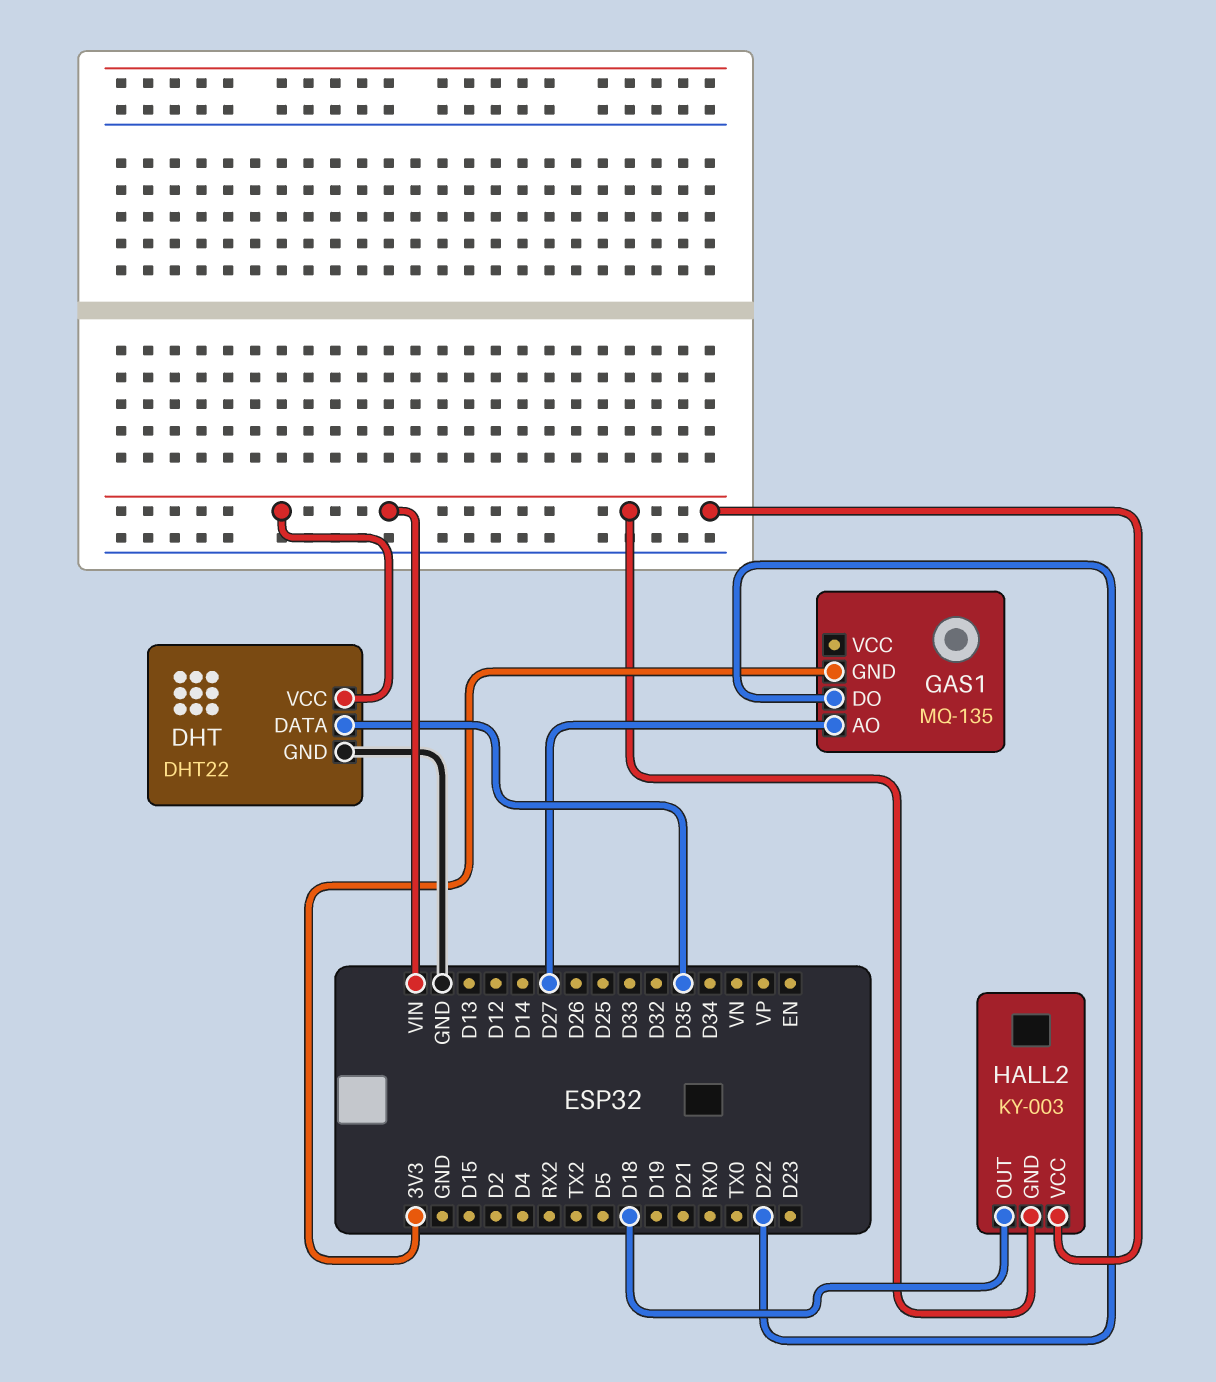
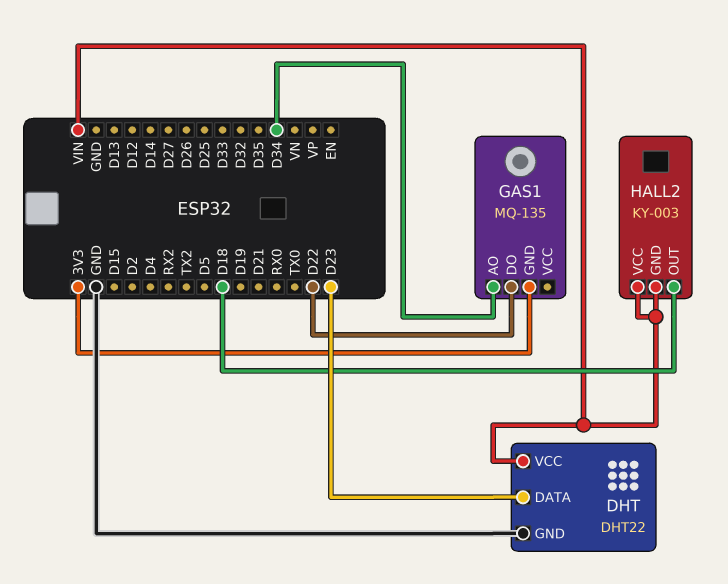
DHT pin DATA: D35 -> D23
GAS1 pin AO: D27 -> D34

